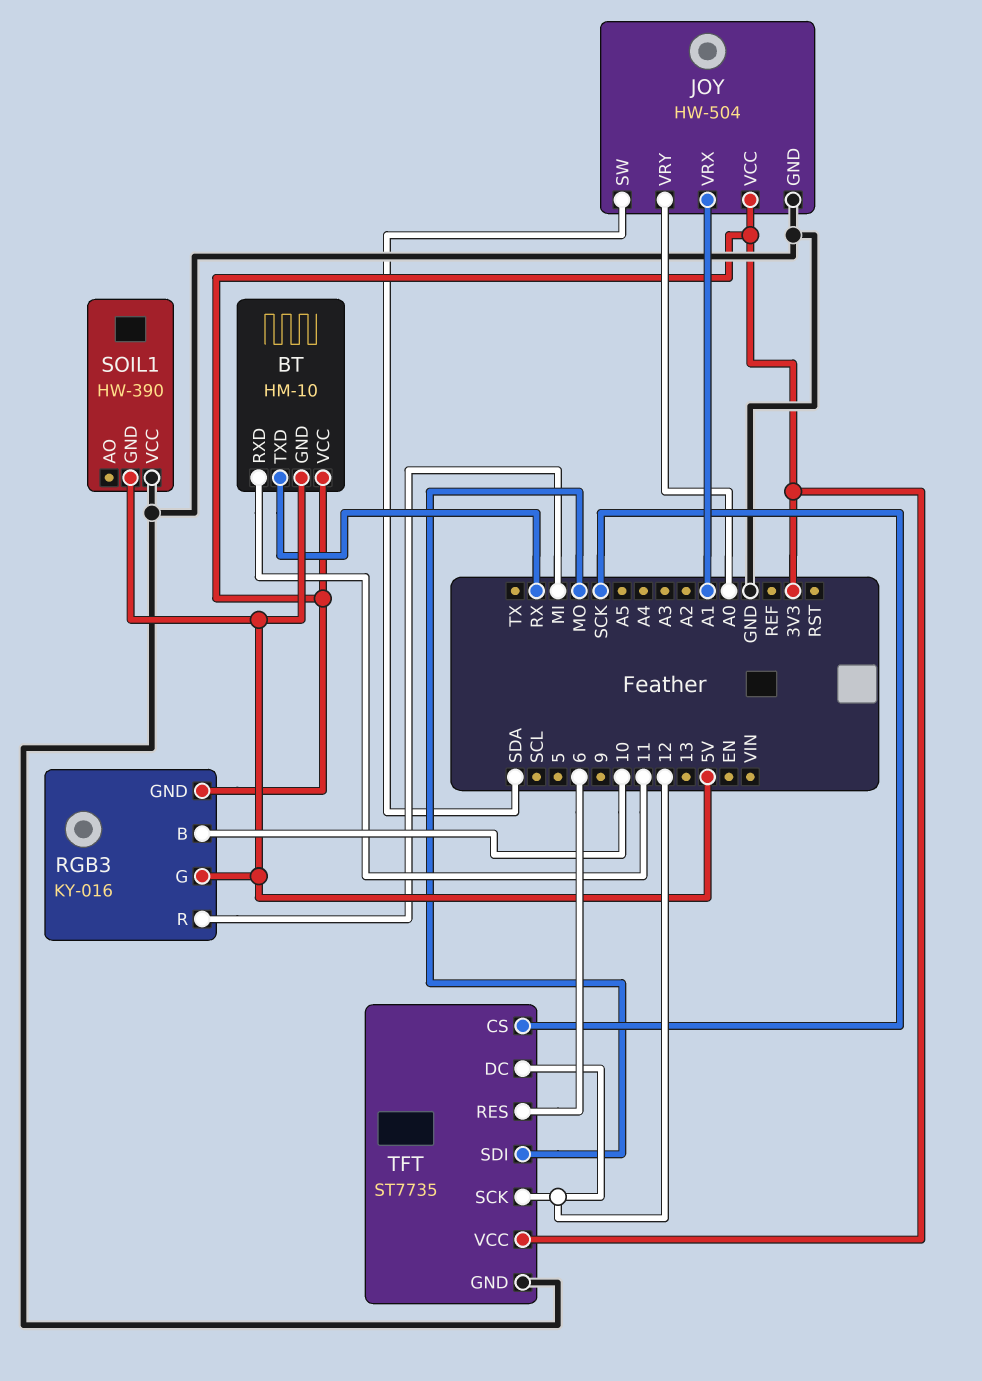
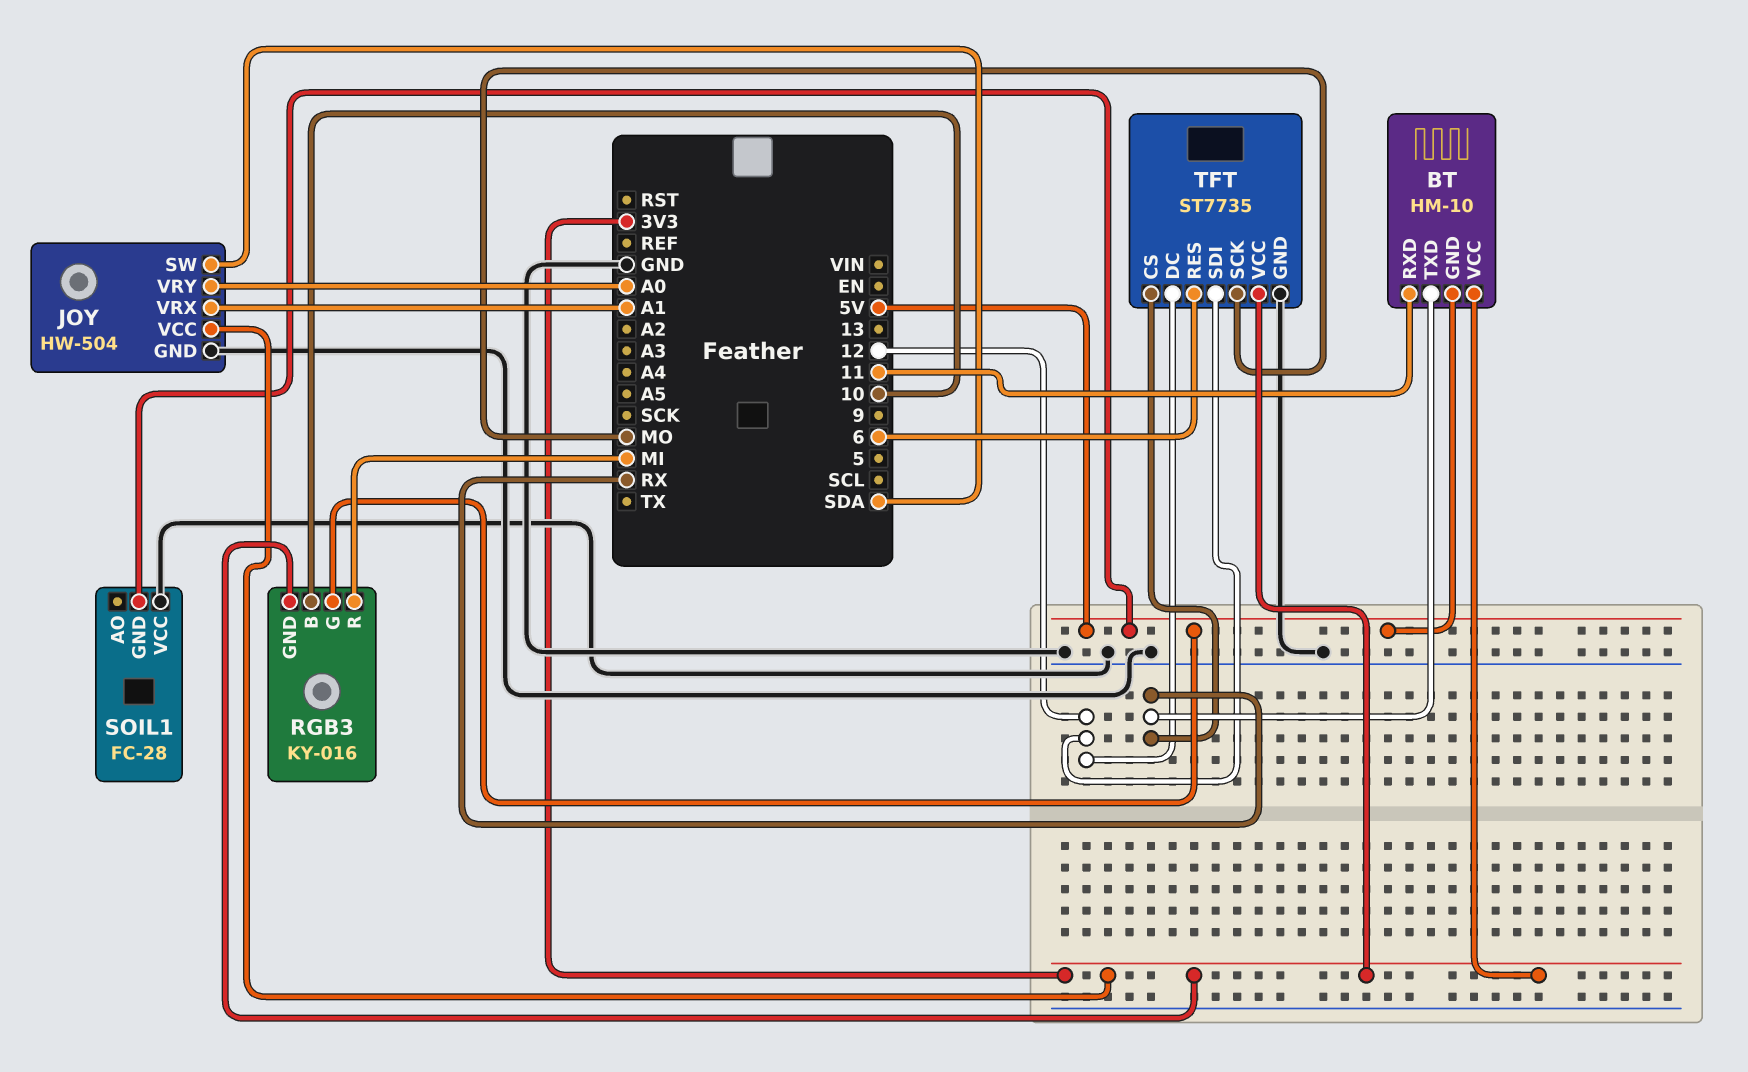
SOIL1: HW-390 -> FC-28
TFT pin CS: SCK -> RX
TFT pin SCK: 12 -> MO
TFT pin SDI: MO -> 12

